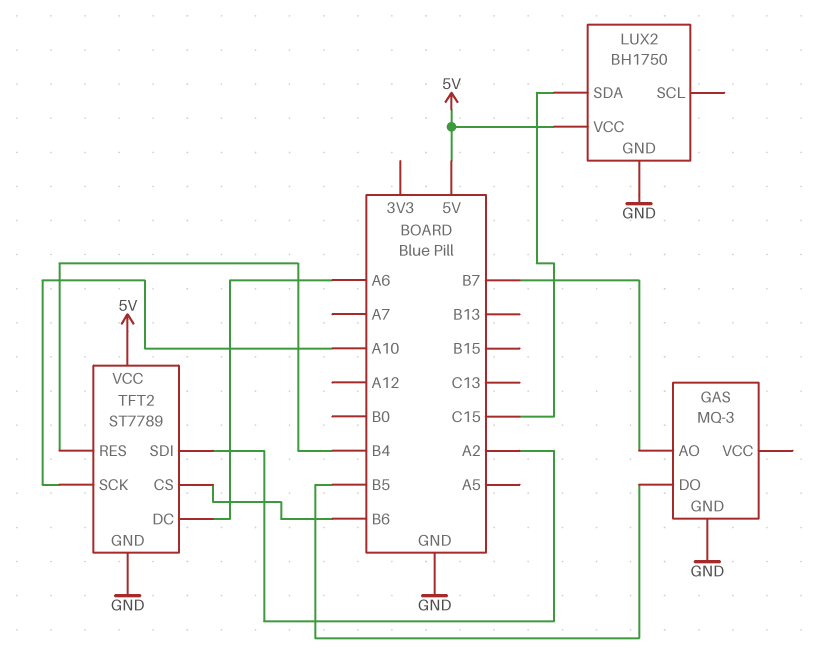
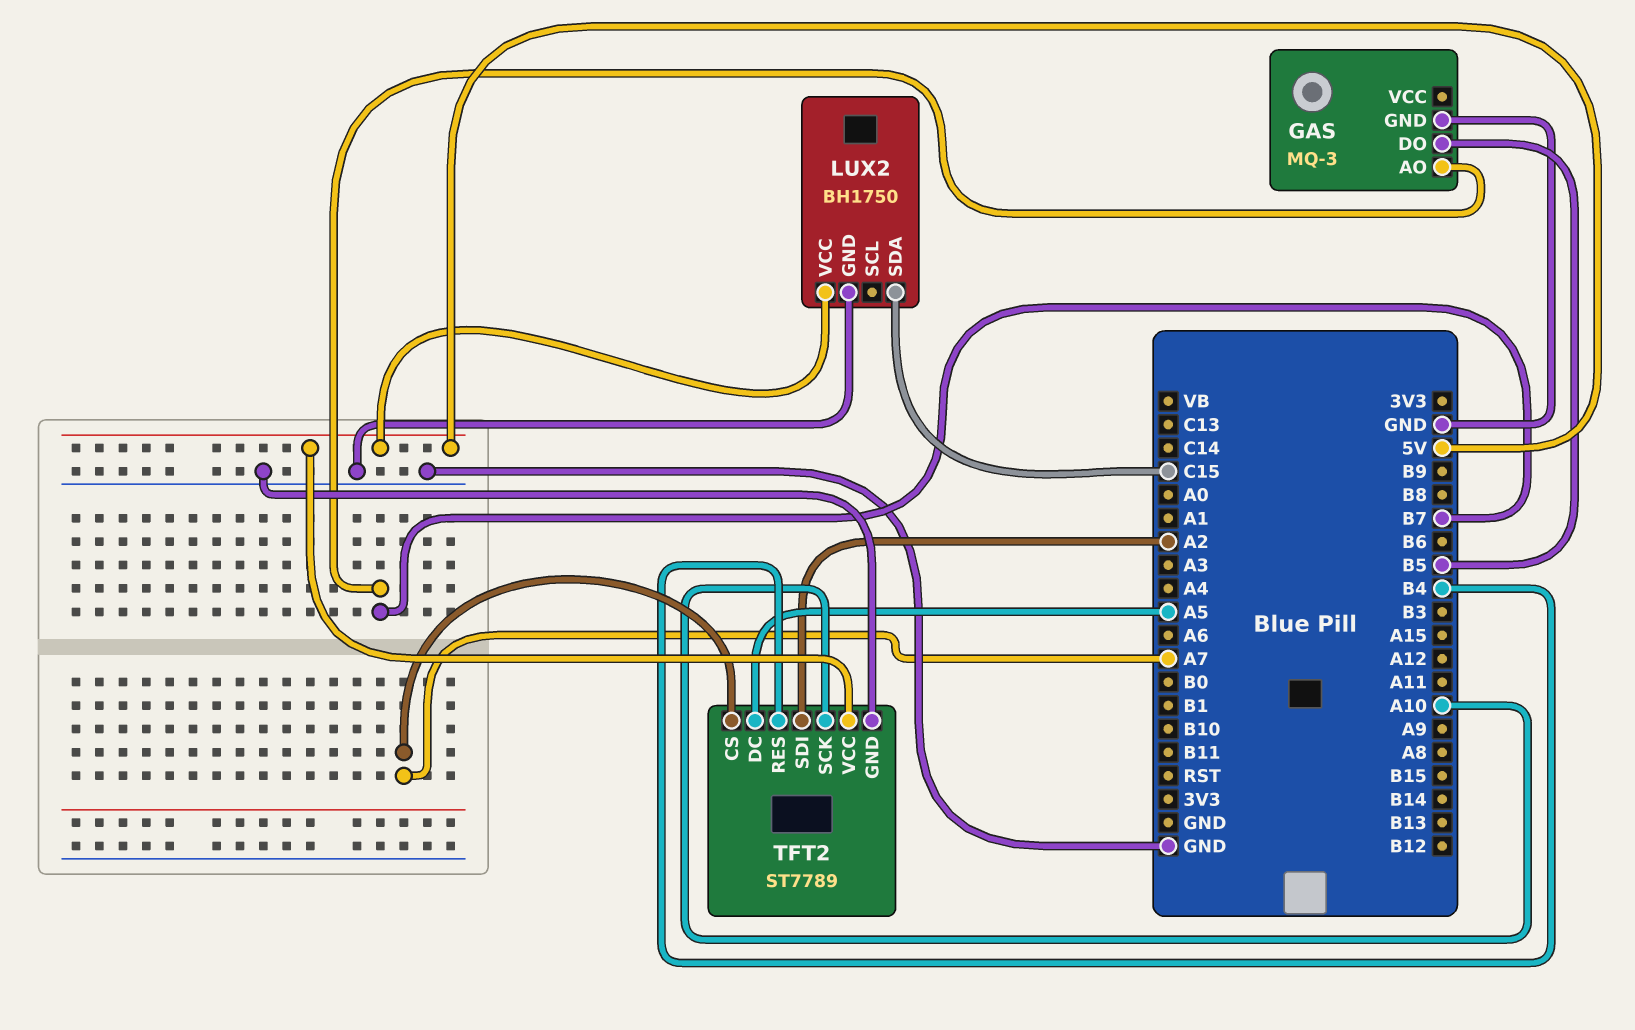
TFT2 pin CS: B6 -> A7
TFT2 pin DC: A6 -> A5

